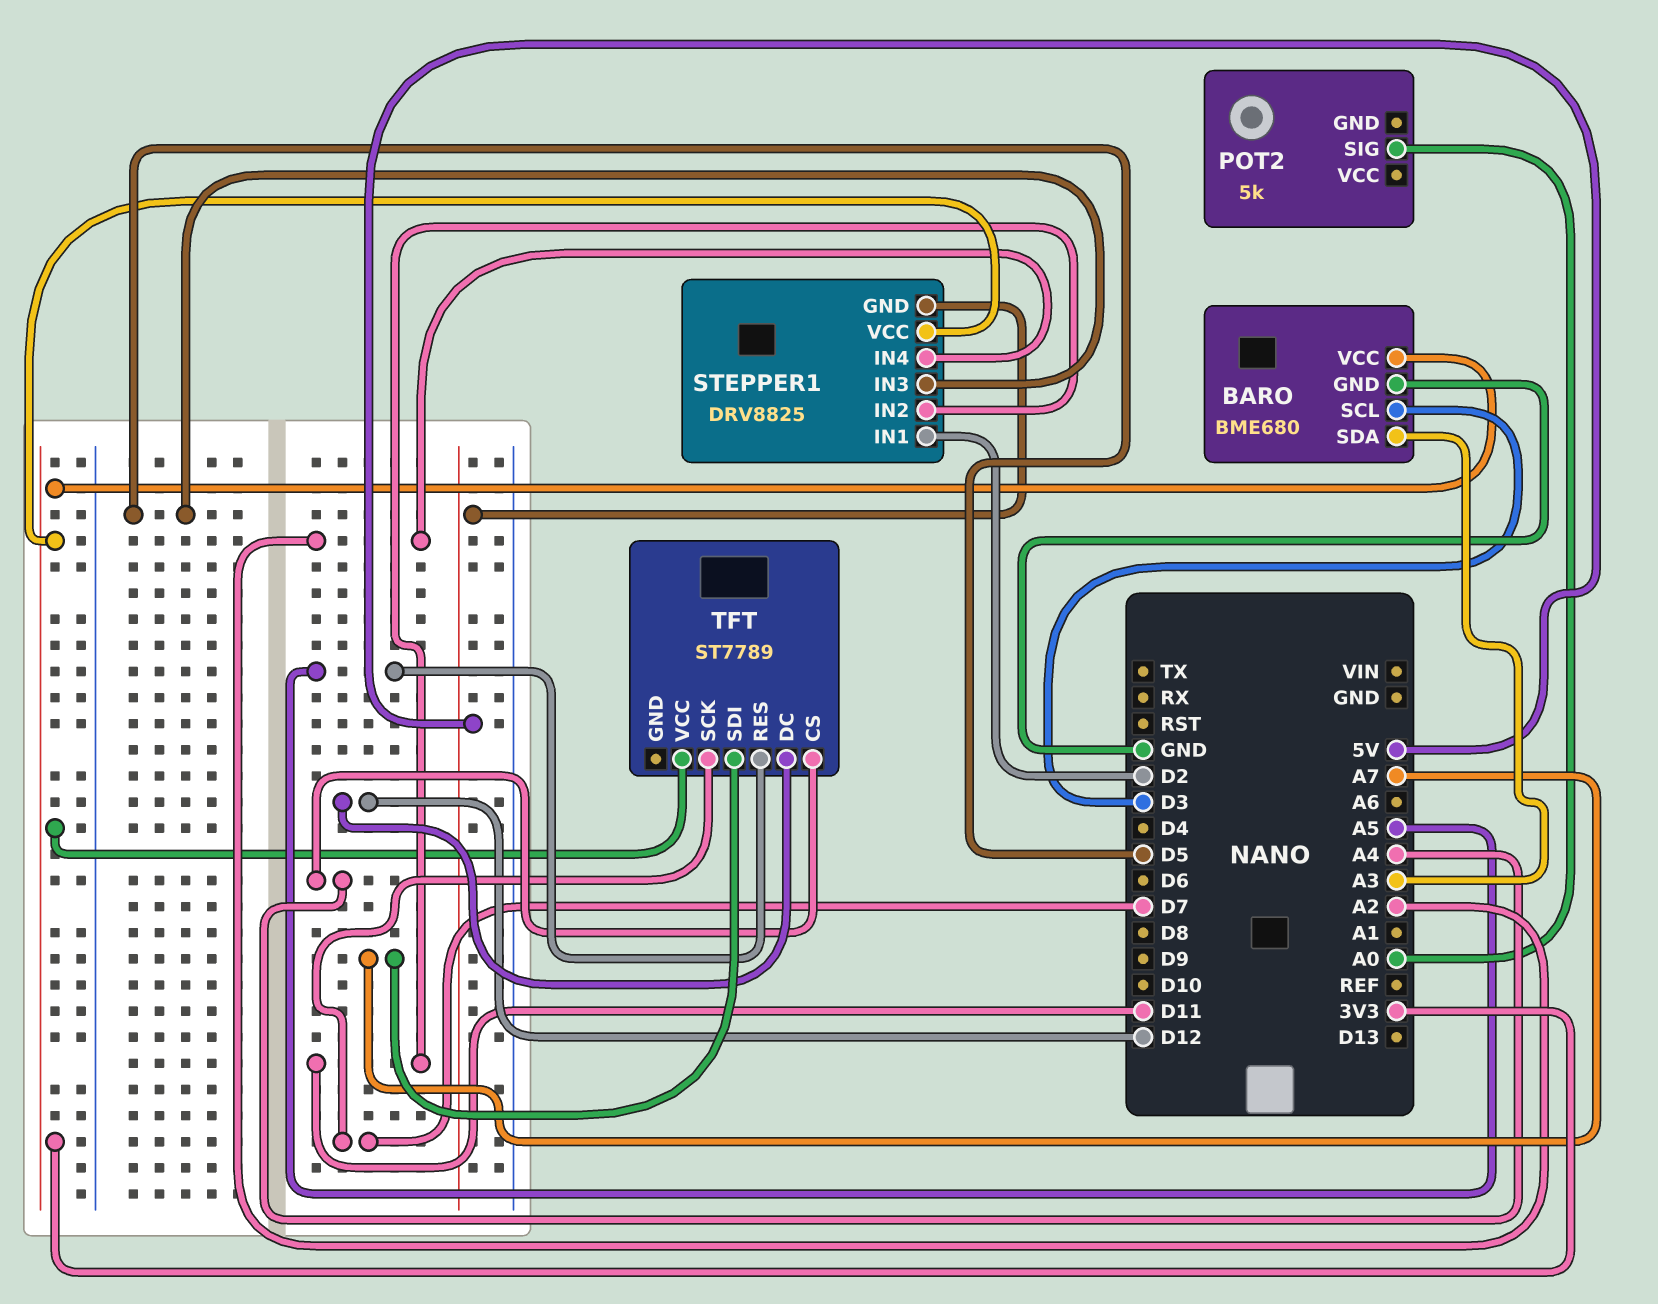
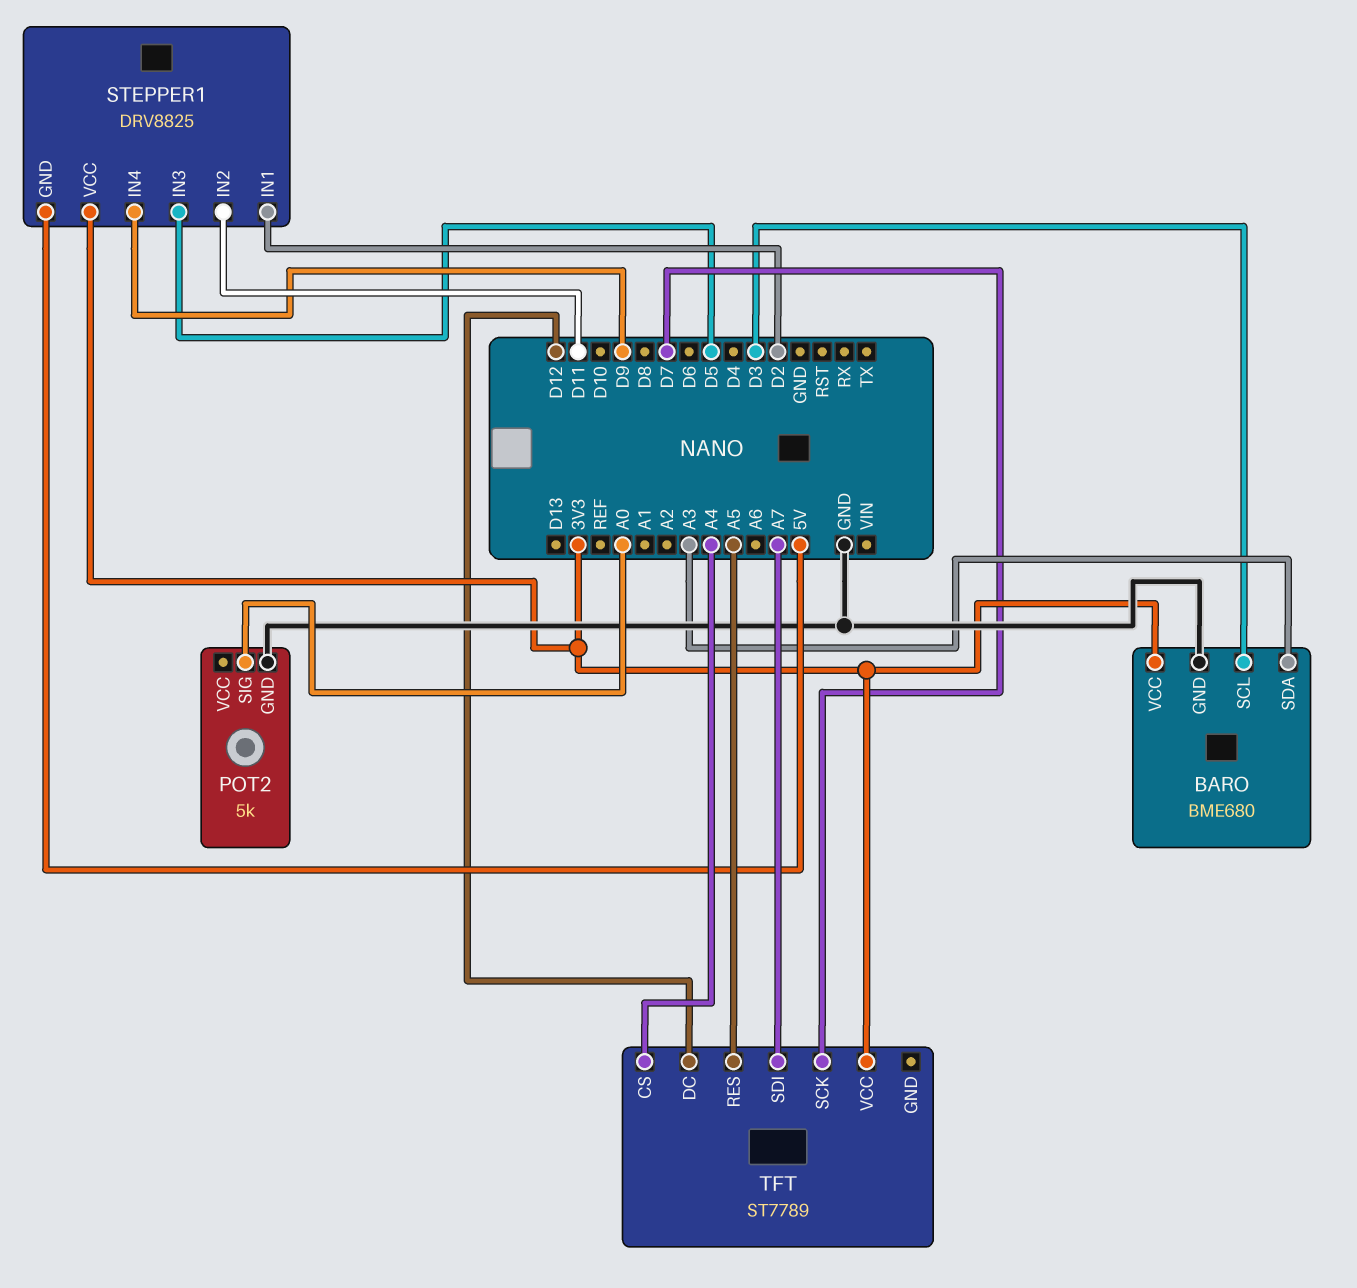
POT2 pin GND: none -> GND
STEPPER1 pin IN4: A2 -> D9

